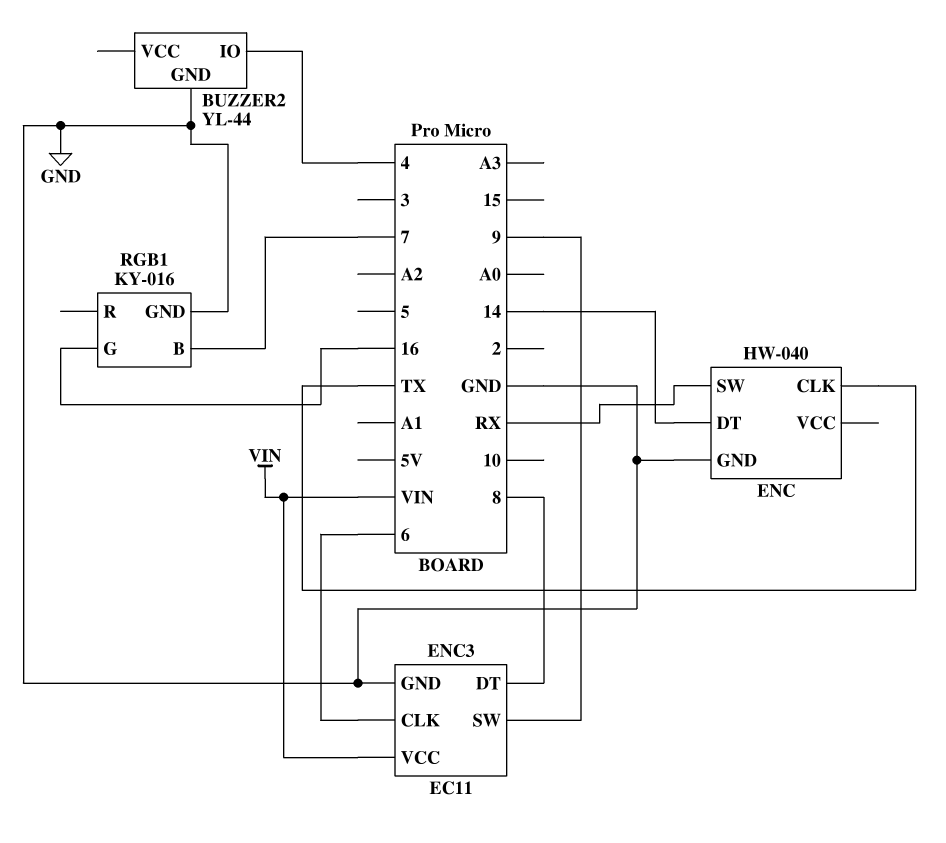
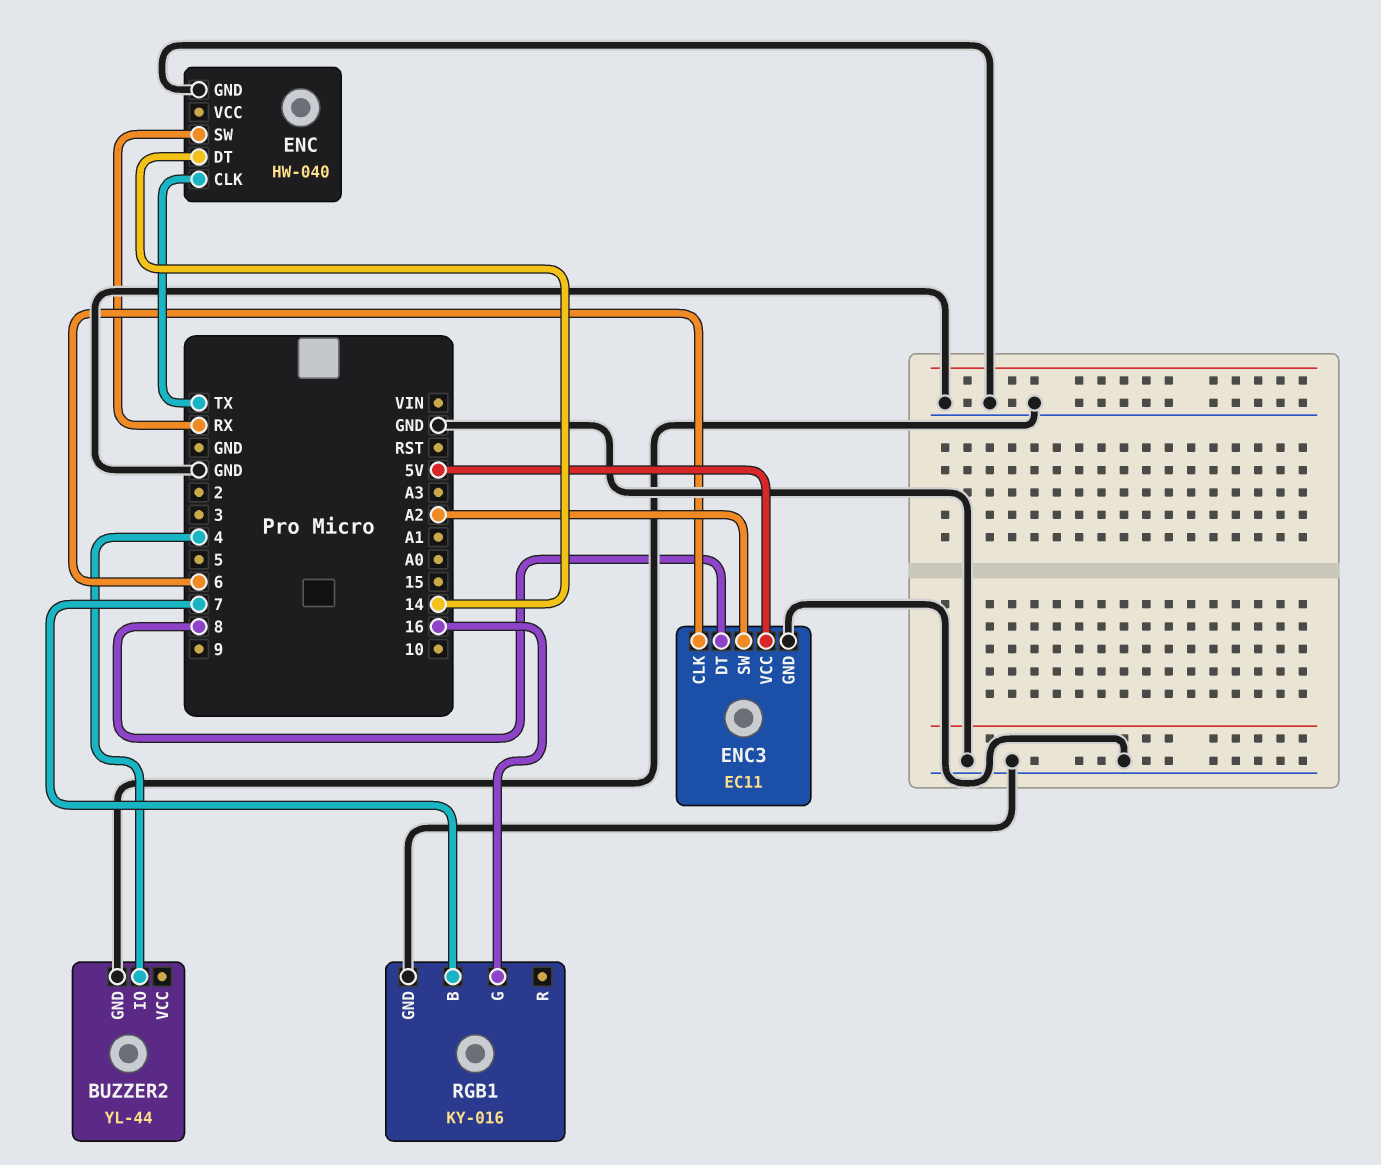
ENC3 pin SW: 9 -> A2
ENC3 pin VCC: VIN -> 5V

